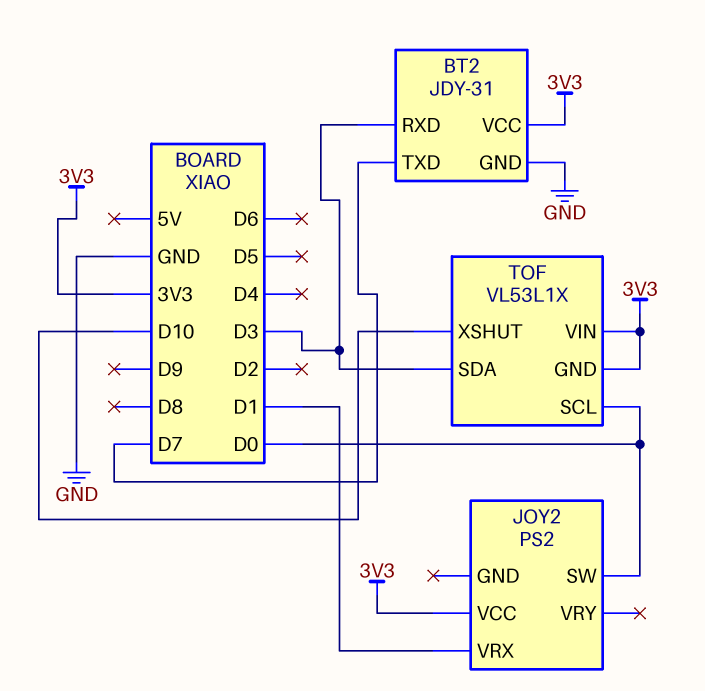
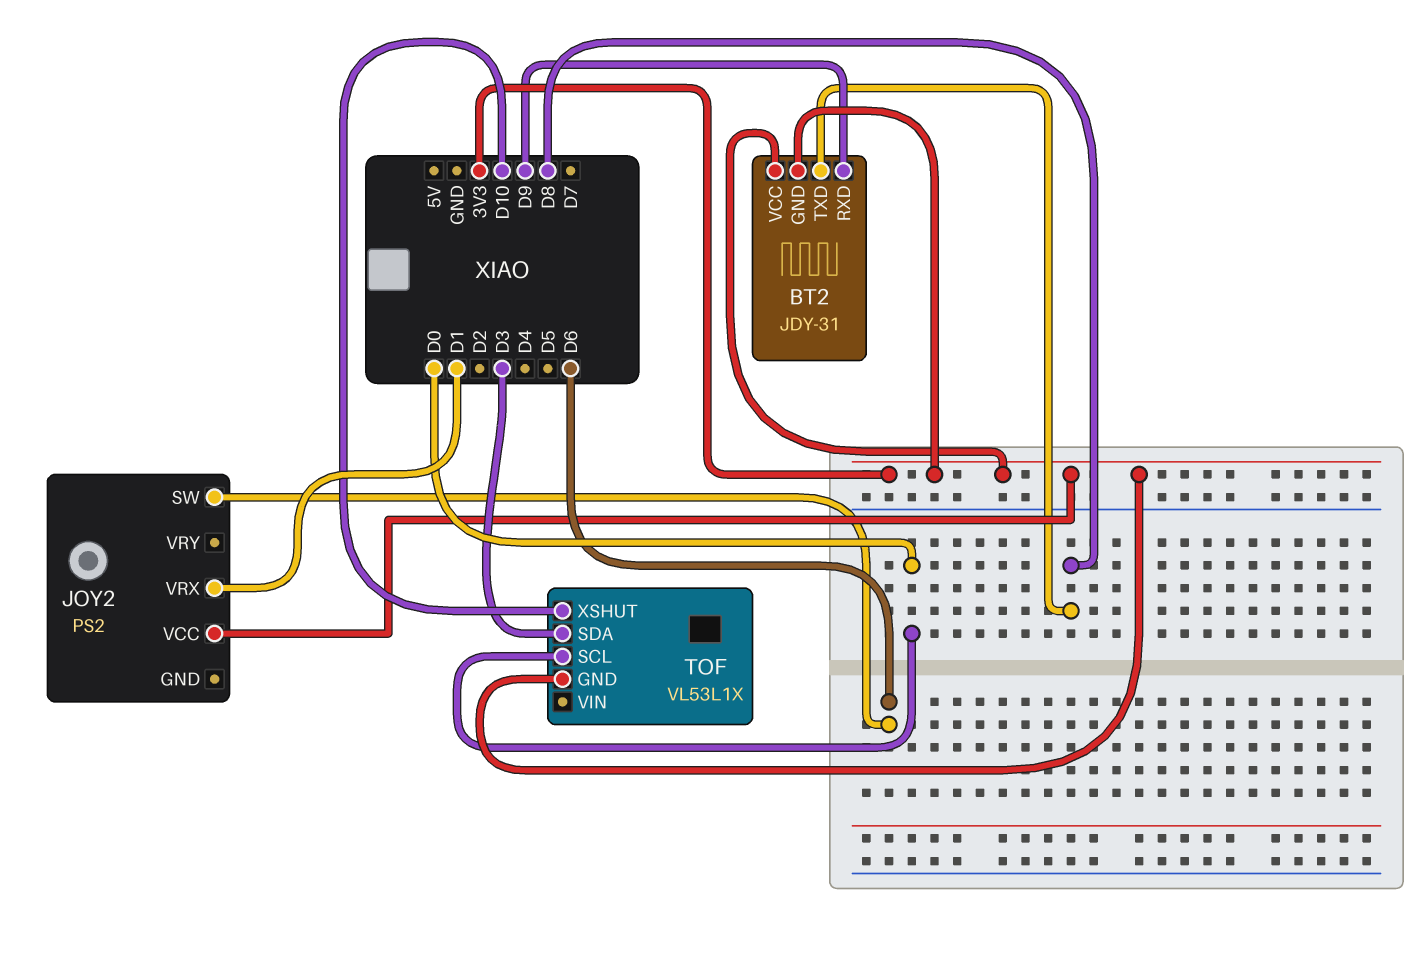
BT2 pin GND: GND -> 3V3
BT2 pin RXD: D3 -> D9
BT2 pin TXD: D7 -> D8
JOY2 pin SW: D0 -> D6
TOF pin VIN: 3V3 -> none

